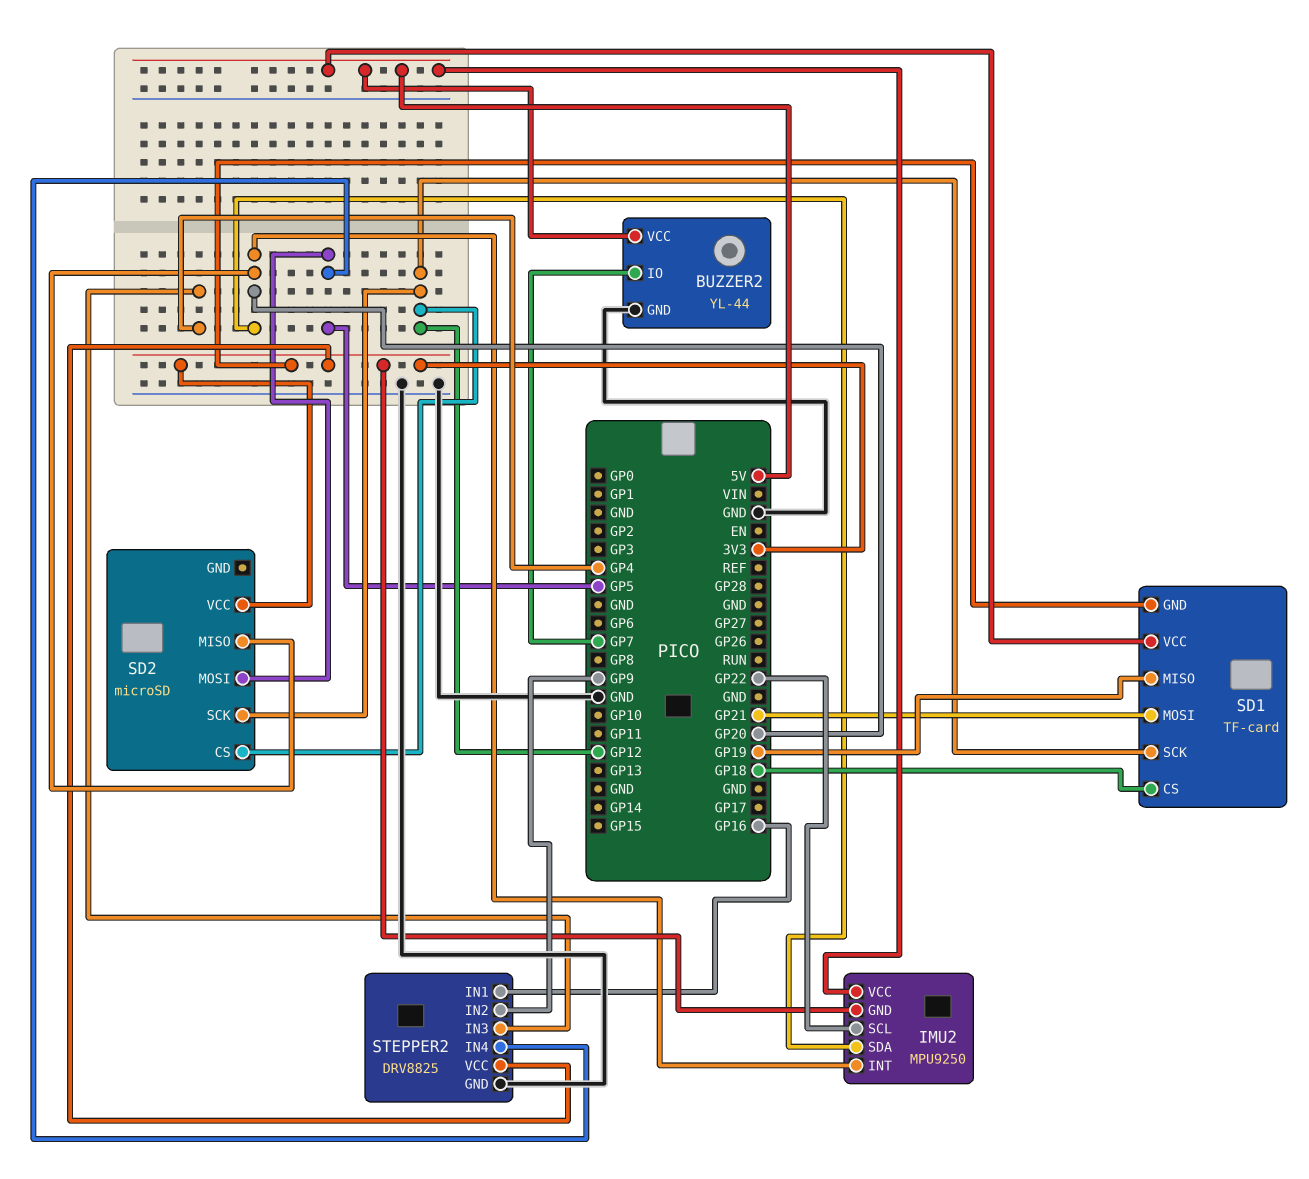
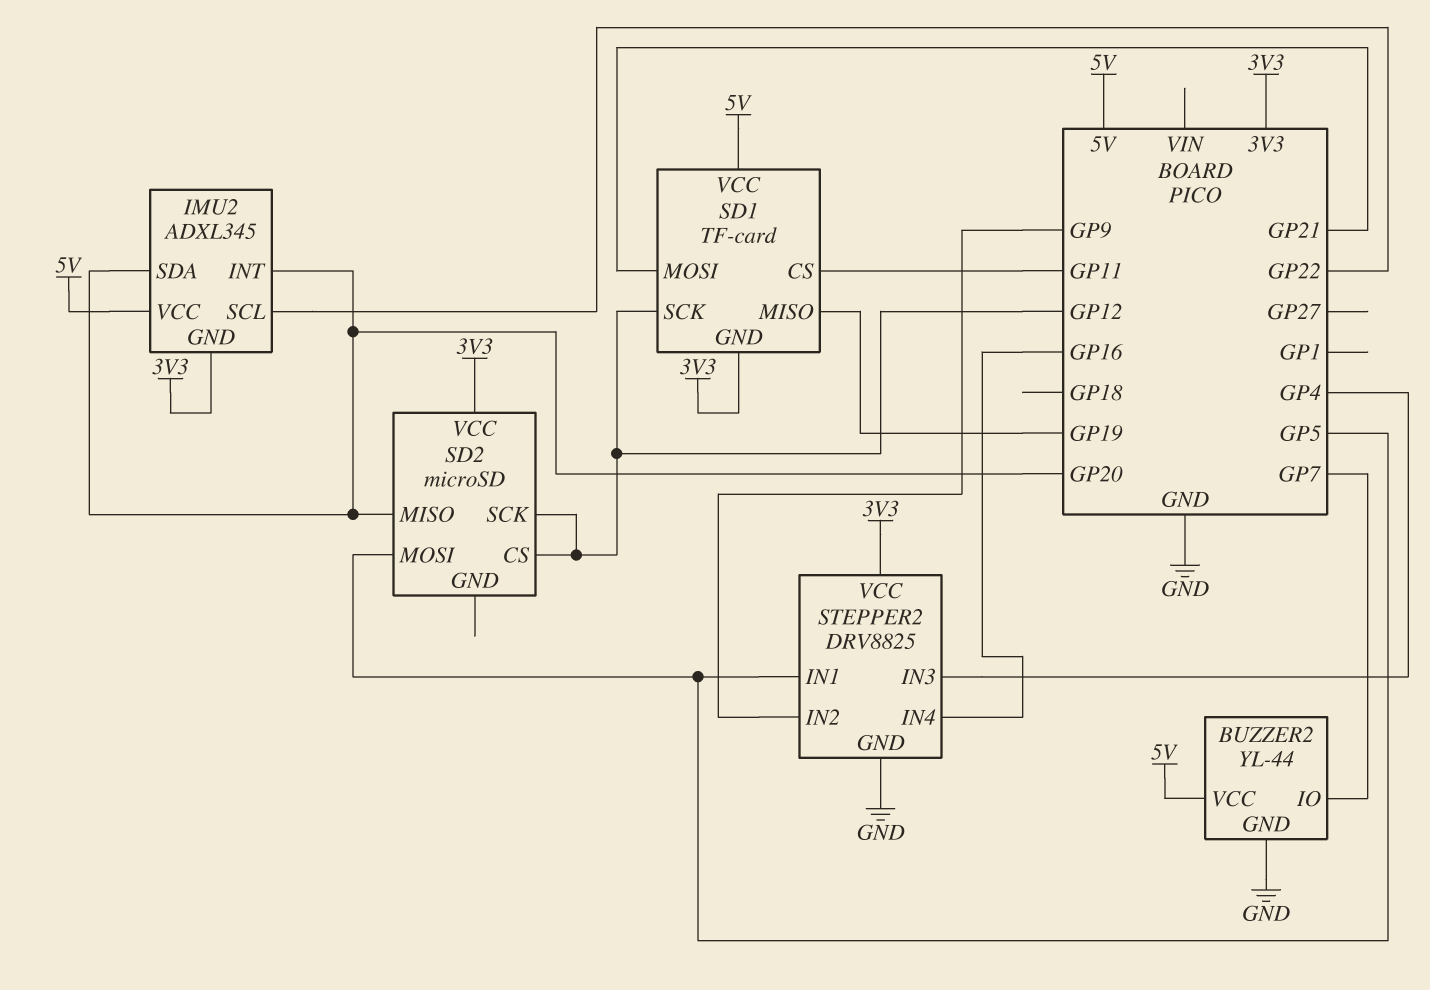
IMU2: MPU9250 -> ADXL345
SD1 pin CS: GP18 -> GP11
STEPPER2 pin IN1: GP16 -> GP5
STEPPER2 pin IN4: GP5 -> GP16

